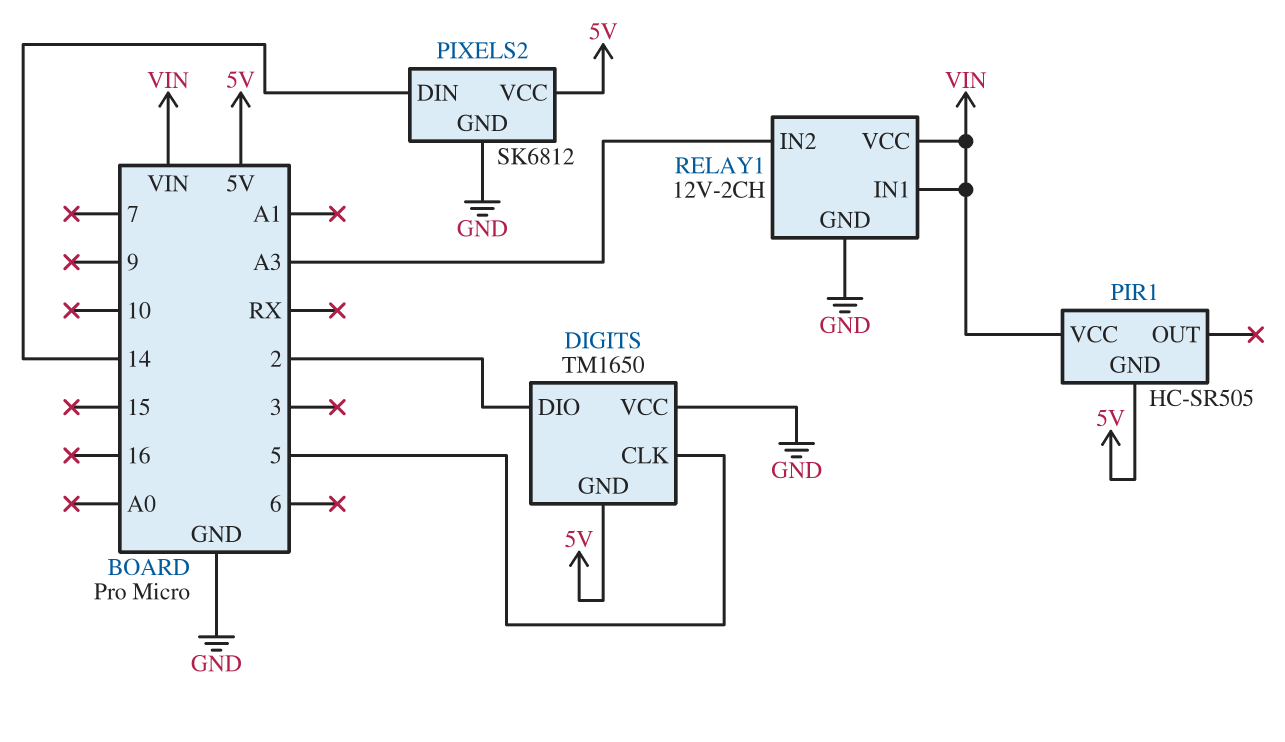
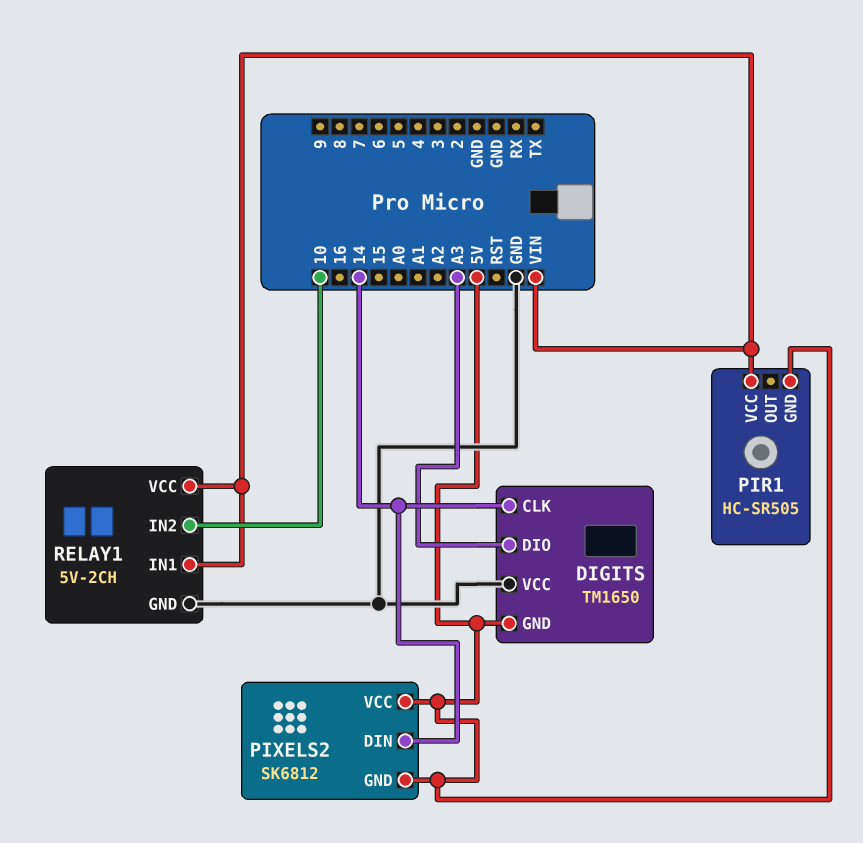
DIGITS pin CLK: 5 -> 14
DIGITS pin DIO: 2 -> A3
PIXELS2 pin GND: GND -> 5V
RELAY1: 12V-2CH -> 5V-2CH
RELAY1 pin IN2: A3 -> 10

